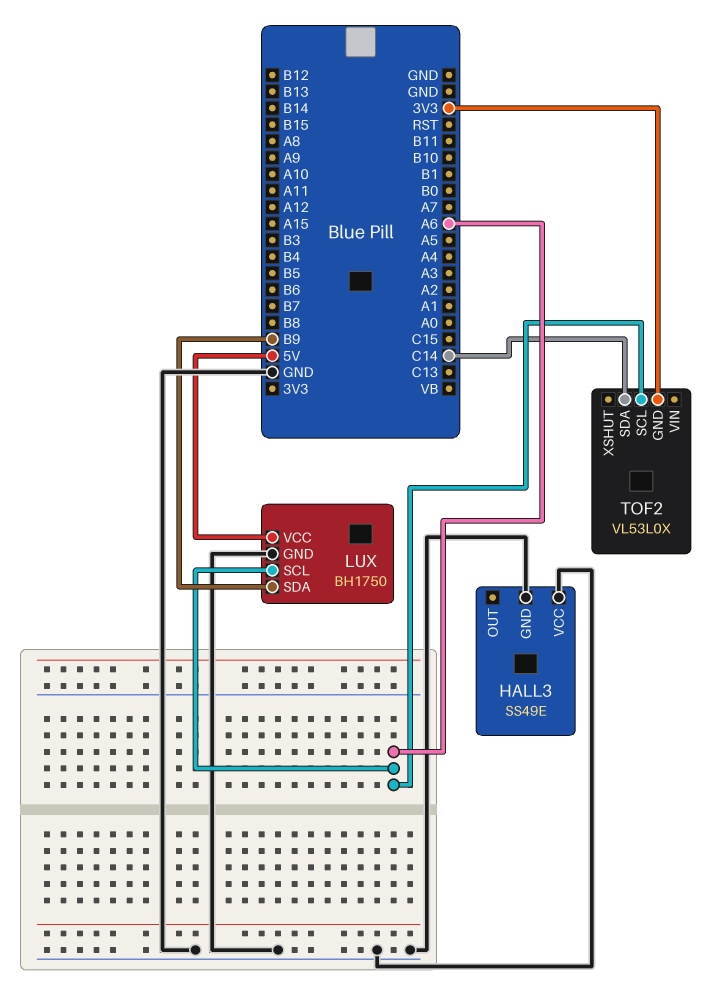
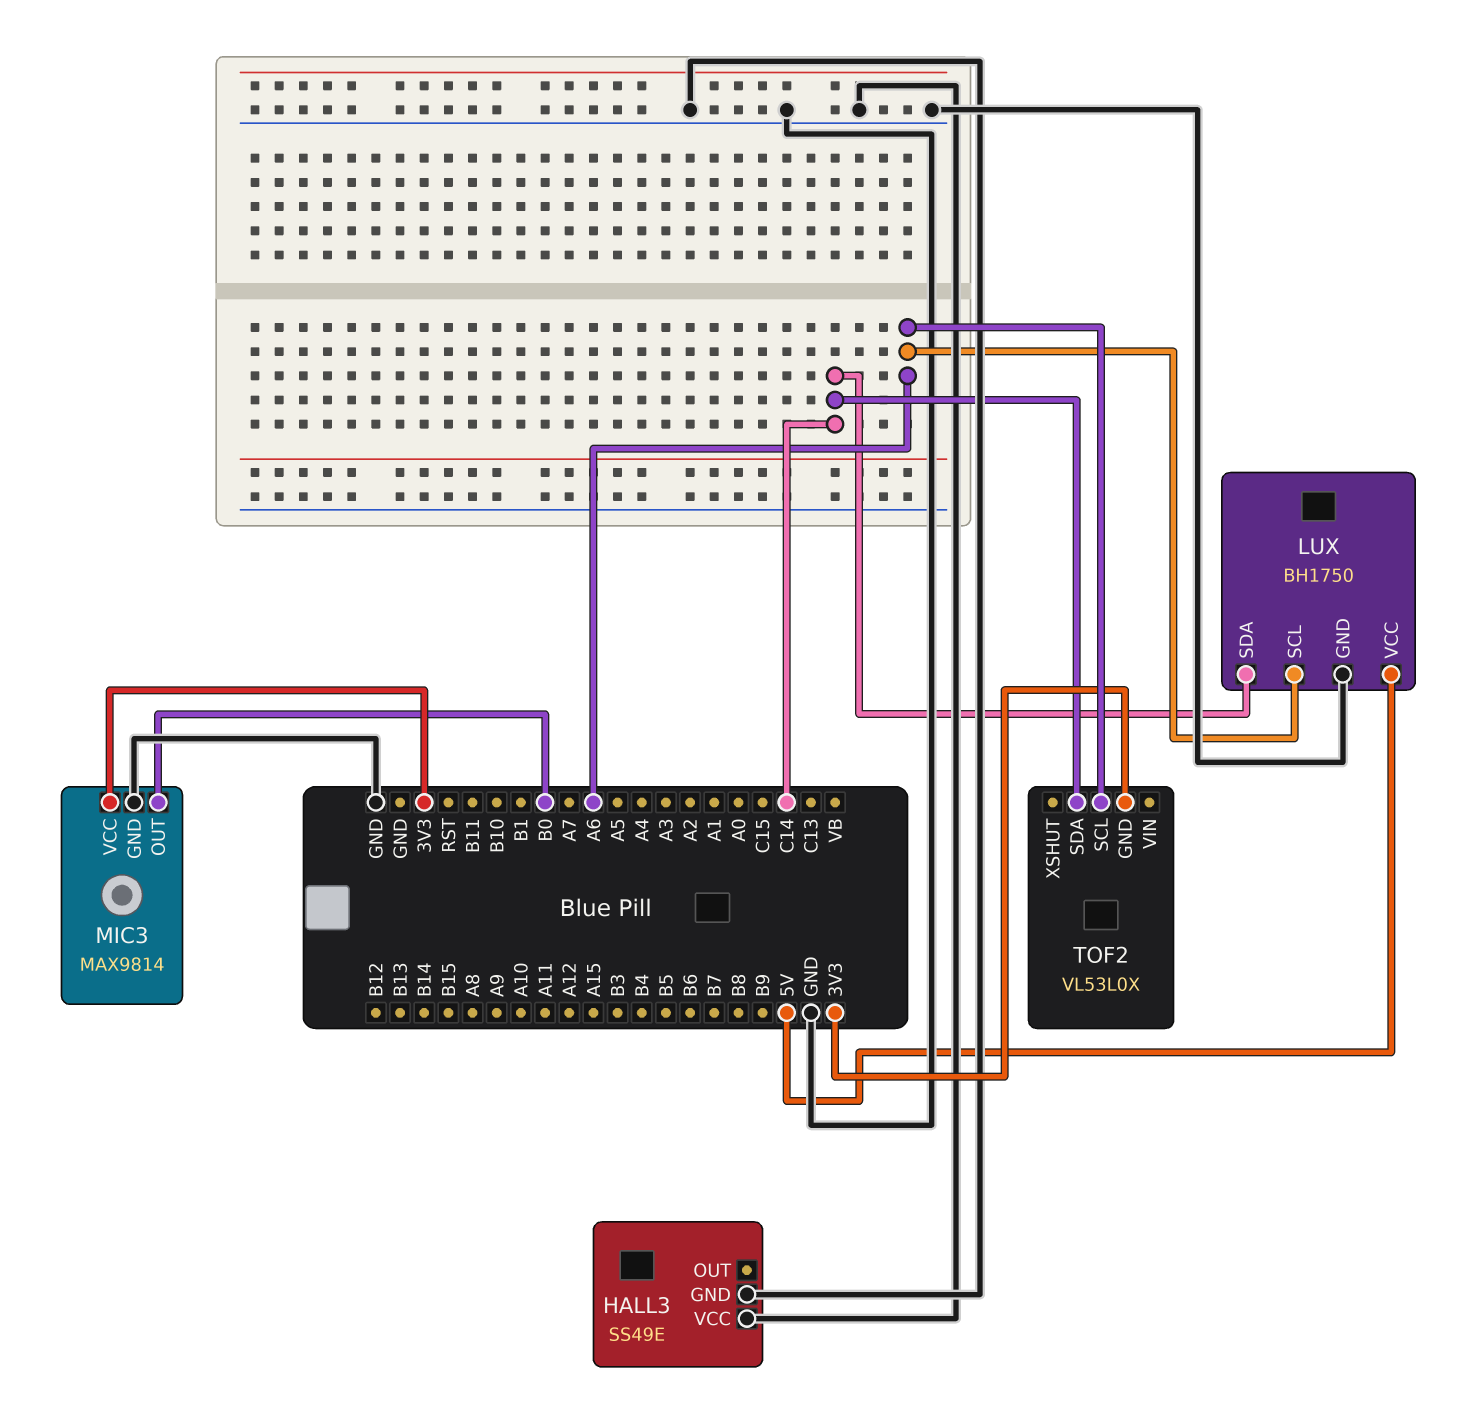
LUX pin SDA: B9 -> C14
MIC3: none -> MAX9814
MIC3 pin GND: none -> GND
MIC3 pin OUT: none -> B0
MIC3 pin VCC: none -> 3V3

